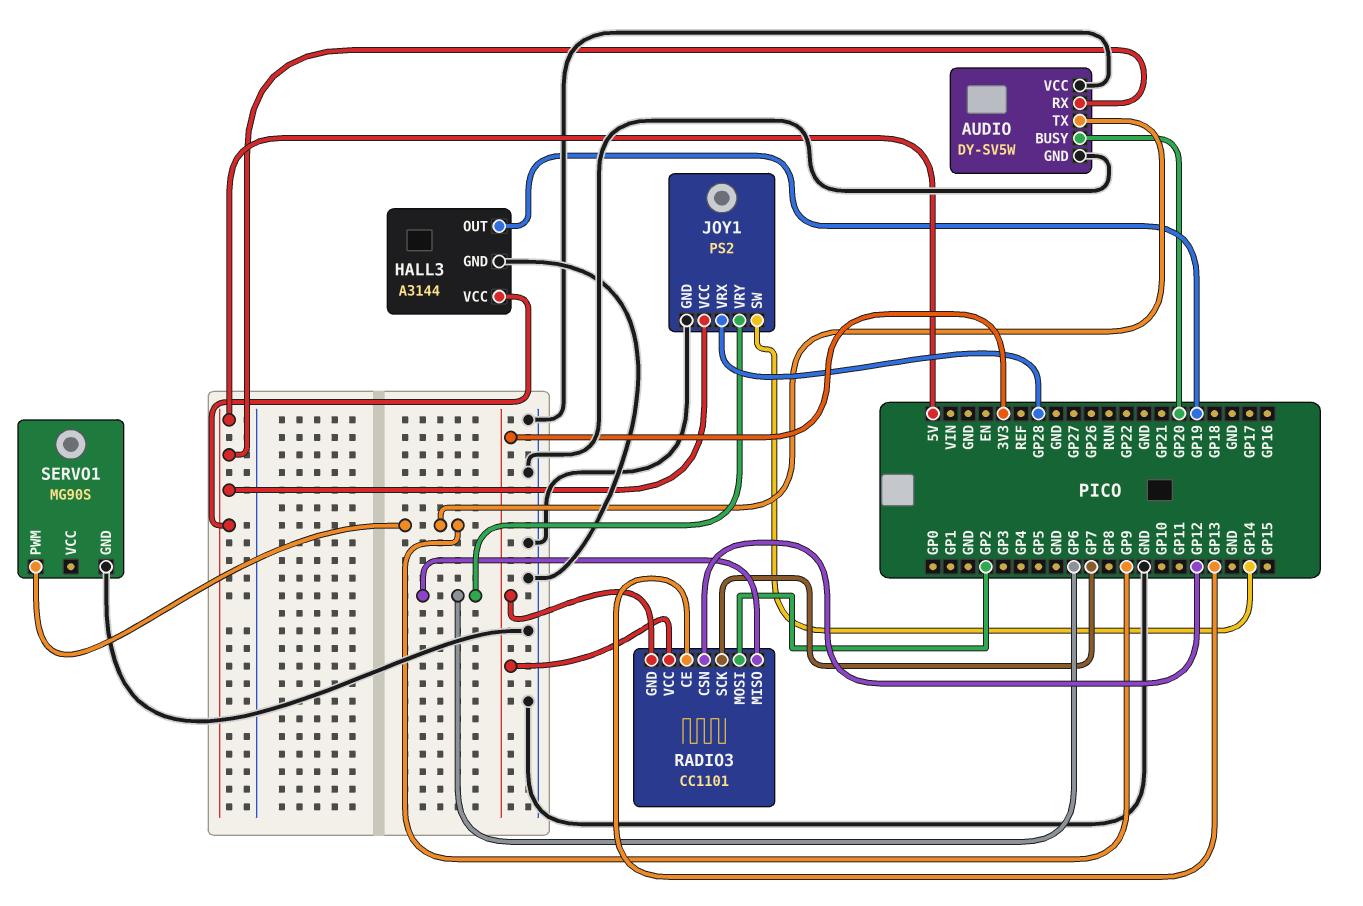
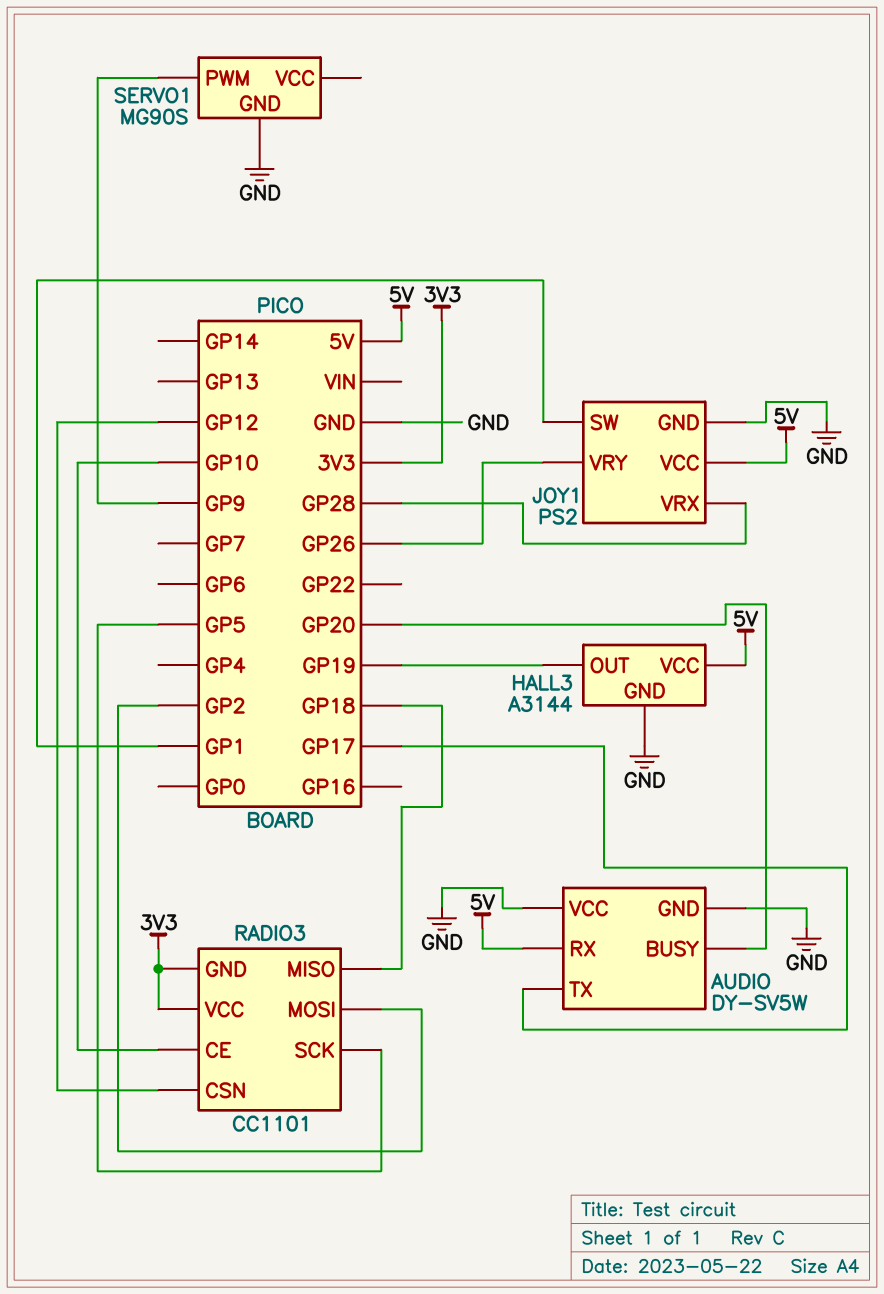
AUDIO pin TX: GP9 -> GP17
JOY1 pin SW: GP14 -> GP1
JOY1 pin VRY: GP6 -> GP26
RADIO3 pin CE: GP13 -> GP10
RADIO3 pin MISO: GP6 -> GP18
RADIO3 pin SCK: GP7 -> GP5

